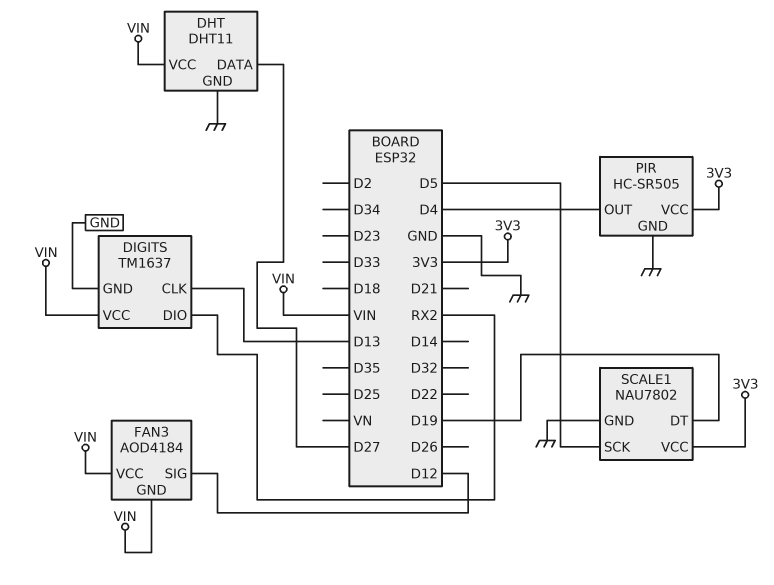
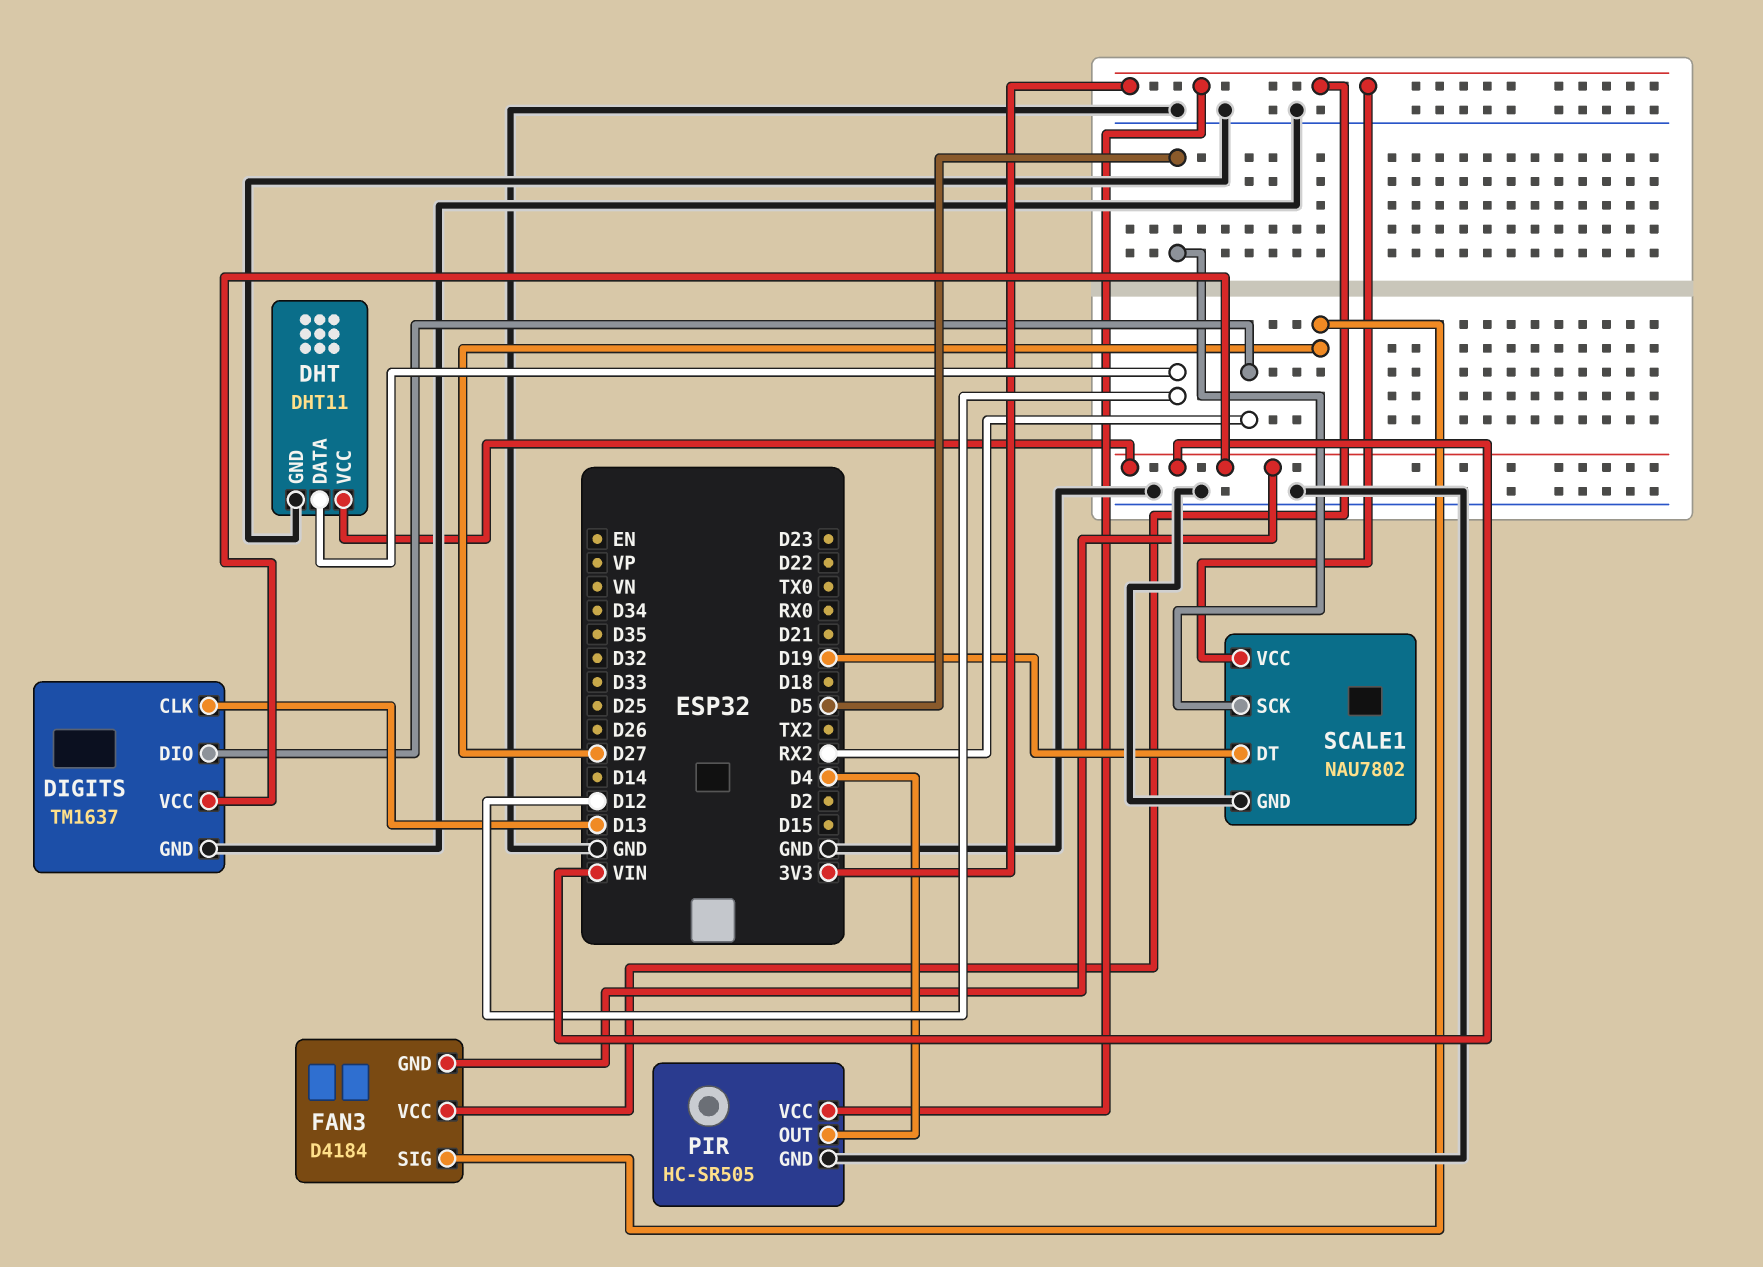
DHT pin DATA: D27 -> D12
FAN3: AOD4184 -> D4184
FAN3 pin SIG: D12 -> D27
FAN3 pin VCC: VIN -> 3V3

